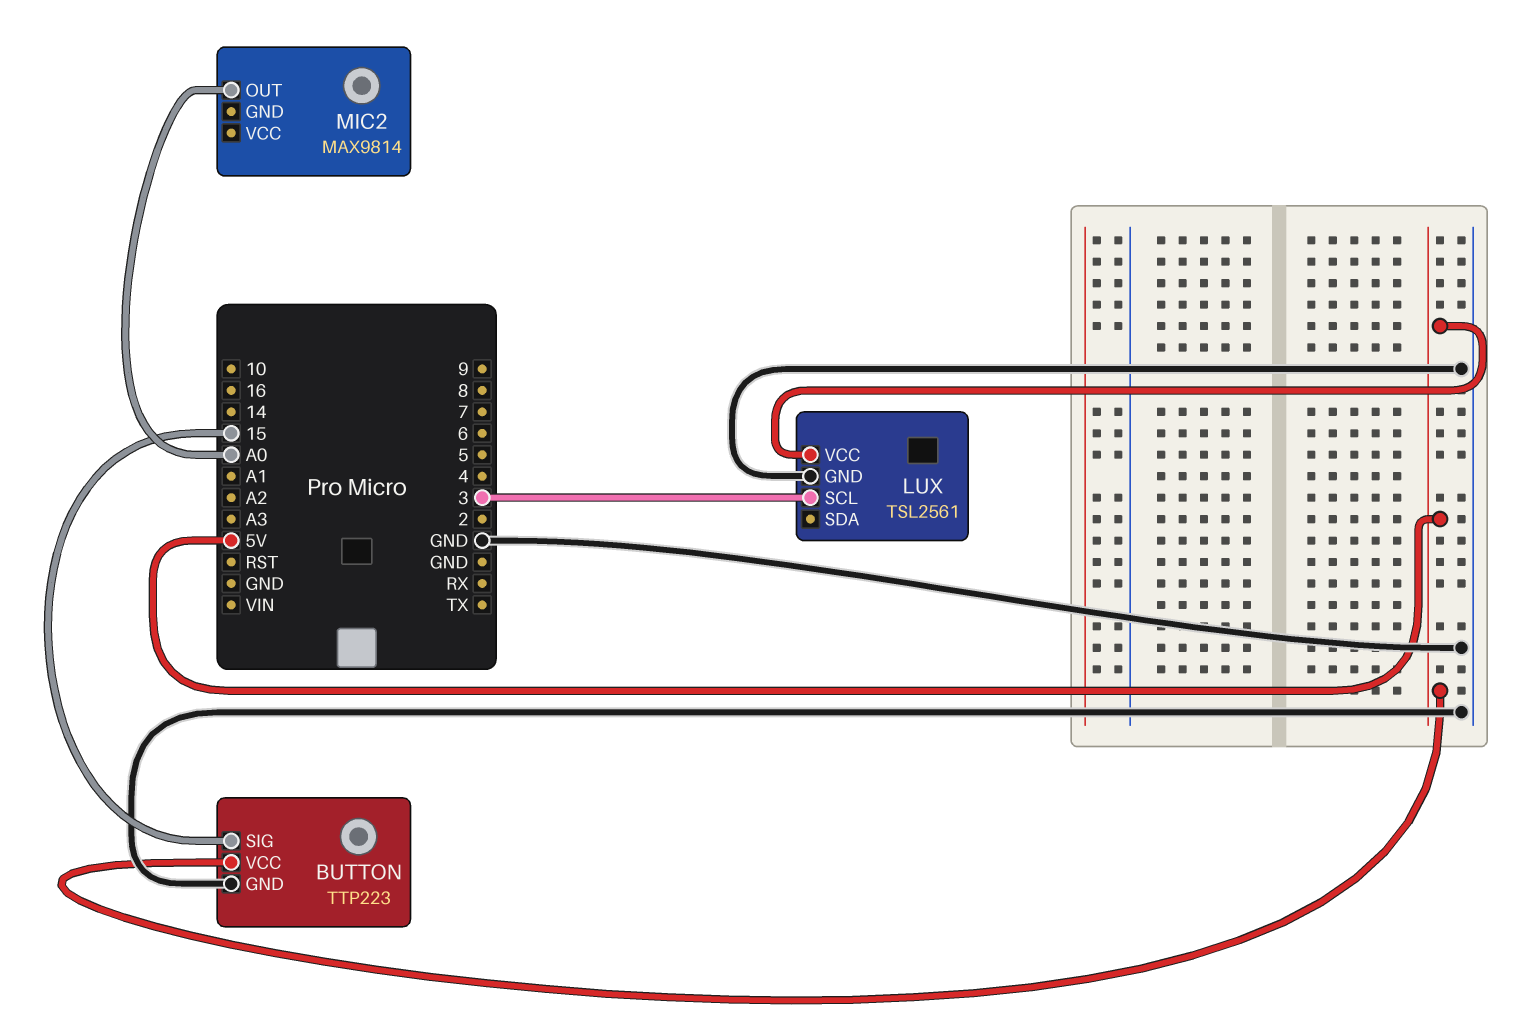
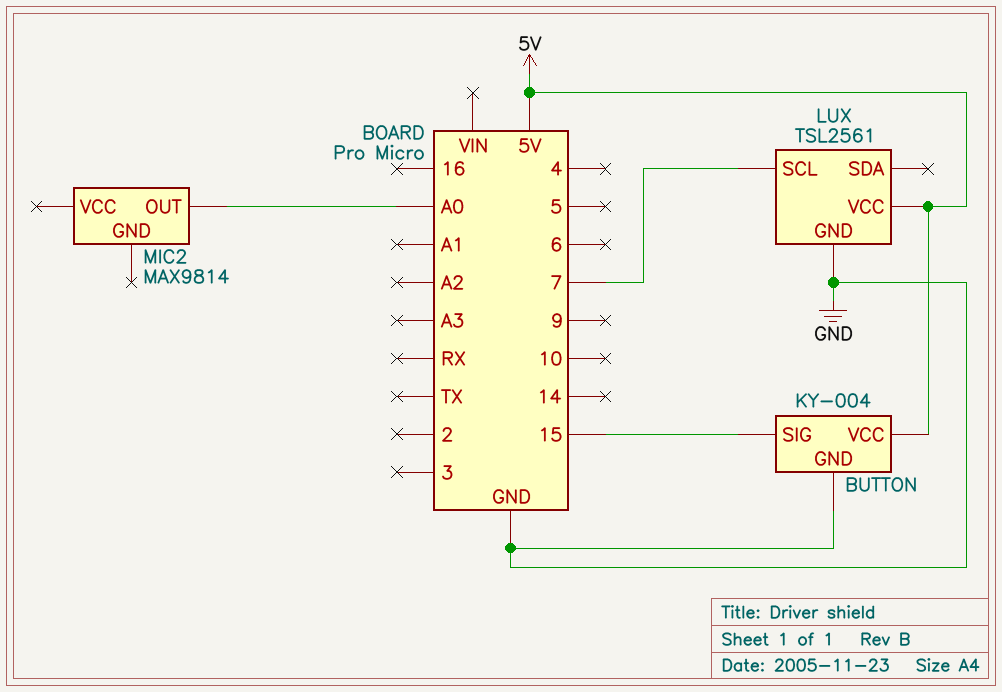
BUTTON: TTP223 -> KY-004
LUX pin SCL: 3 -> 7

